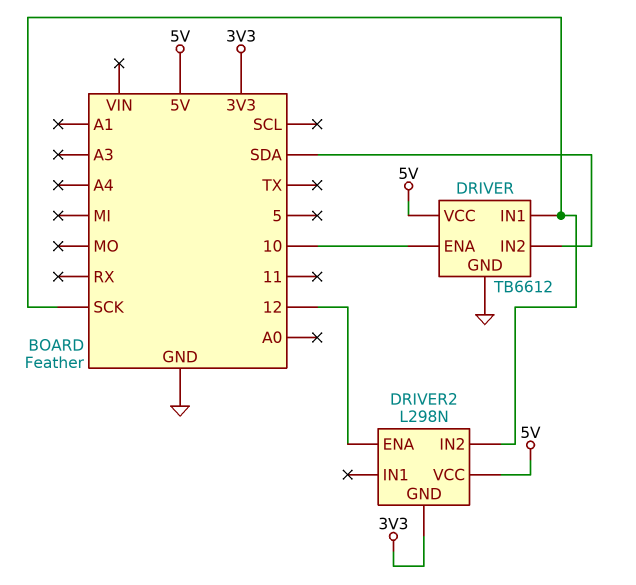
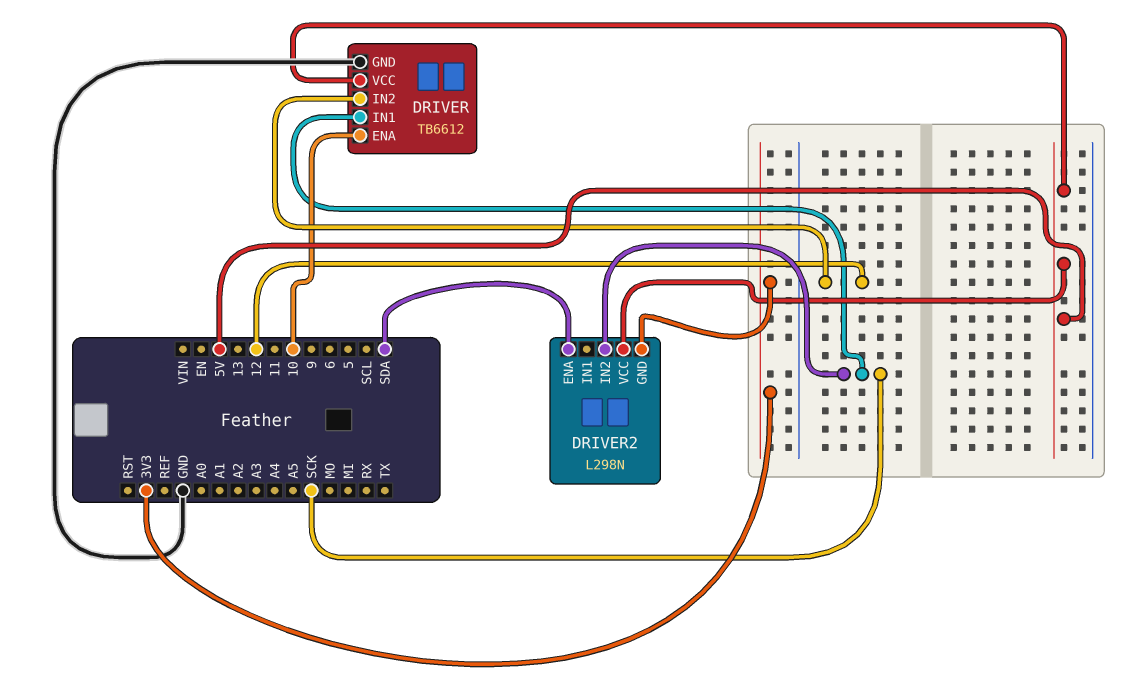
DRIVER pin IN2: SDA -> 12
DRIVER2 pin ENA: 12 -> SDA

